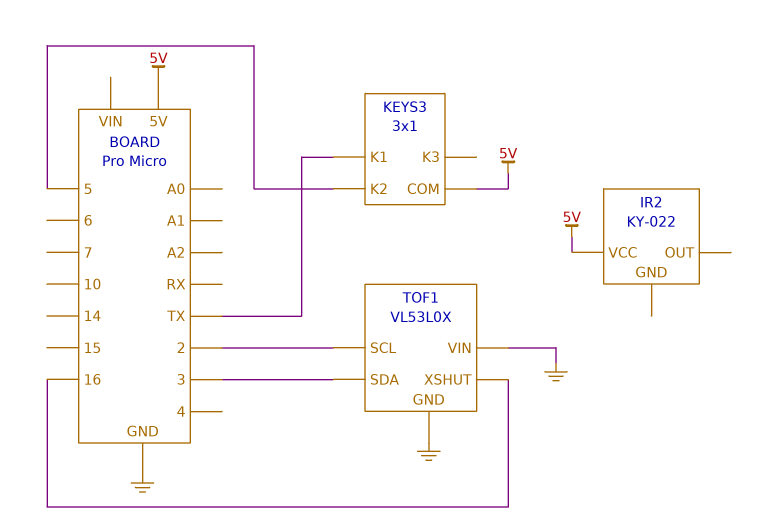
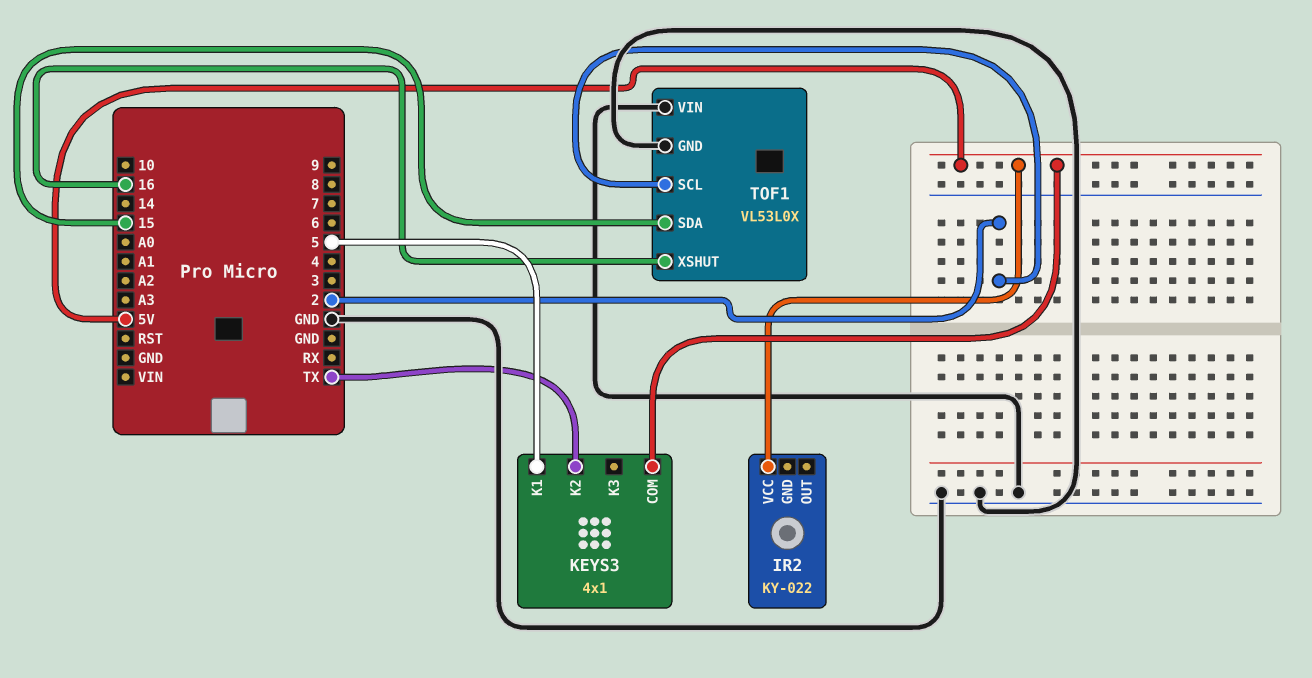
KEYS3: 3x1 -> 4x1
KEYS3 pin K1: TX -> 5
KEYS3 pin K2: 5 -> TX
TOF1 pin SDA: 3 -> 15

